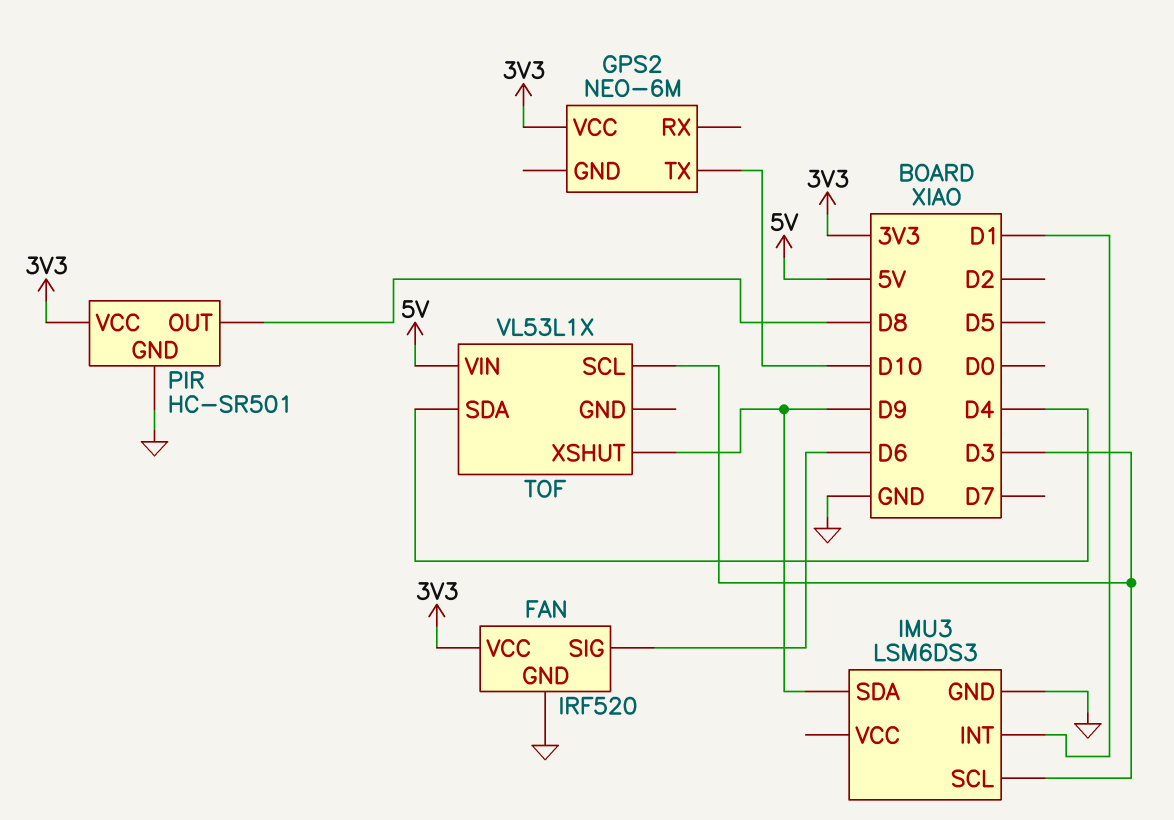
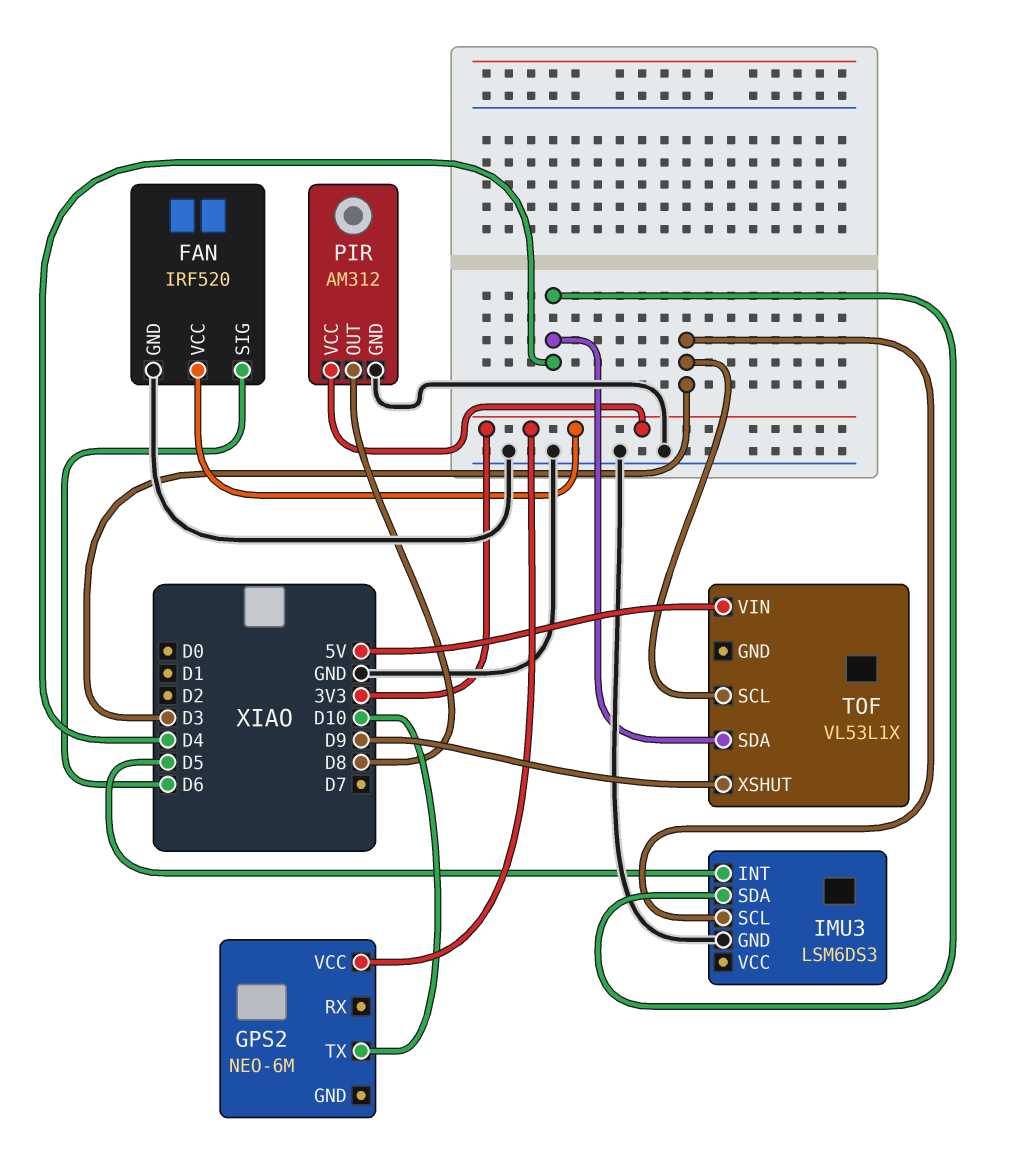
IMU3 pin INT: D1 -> D5
IMU3 pin SDA: D9 -> D4
PIR: HC-SR501 -> AM312

